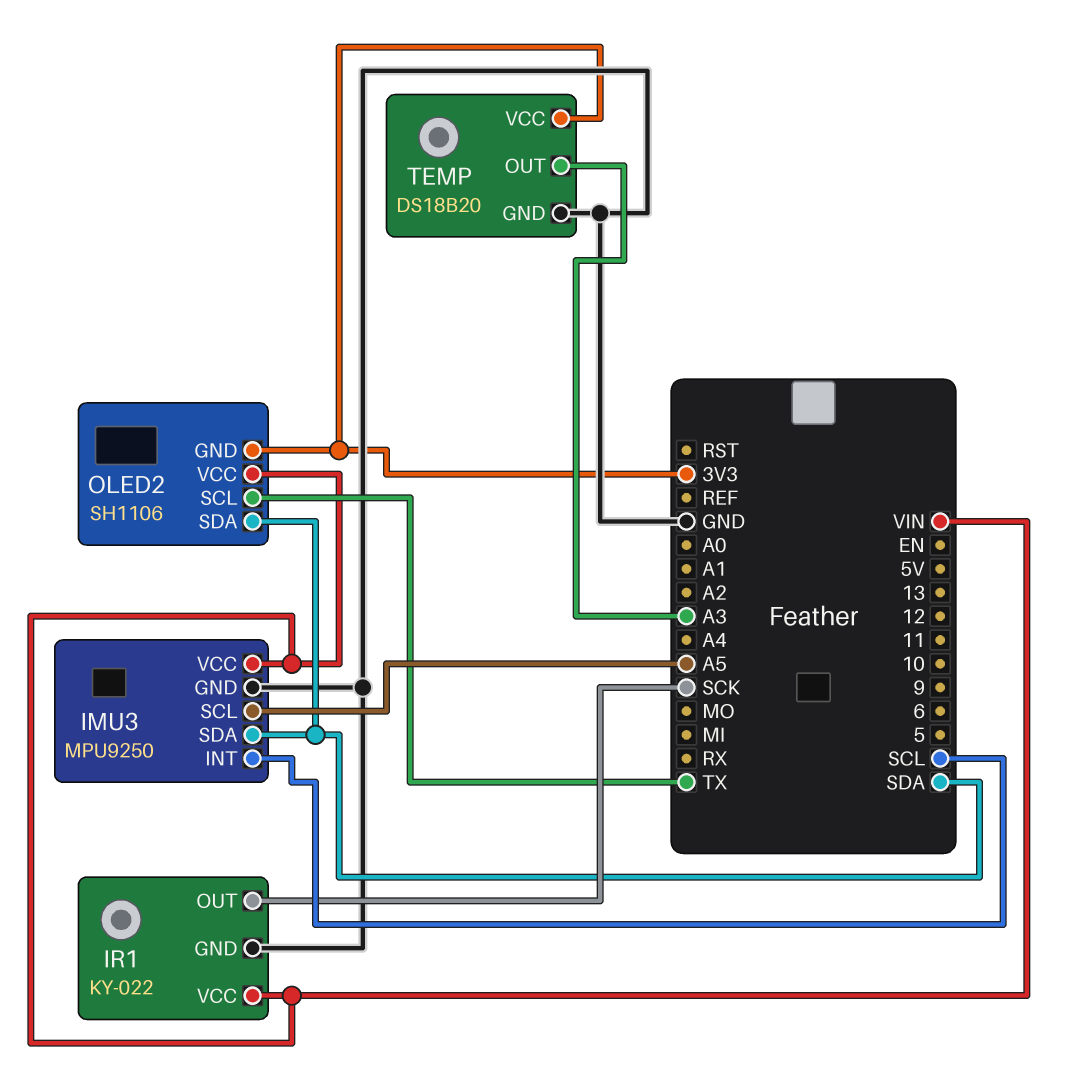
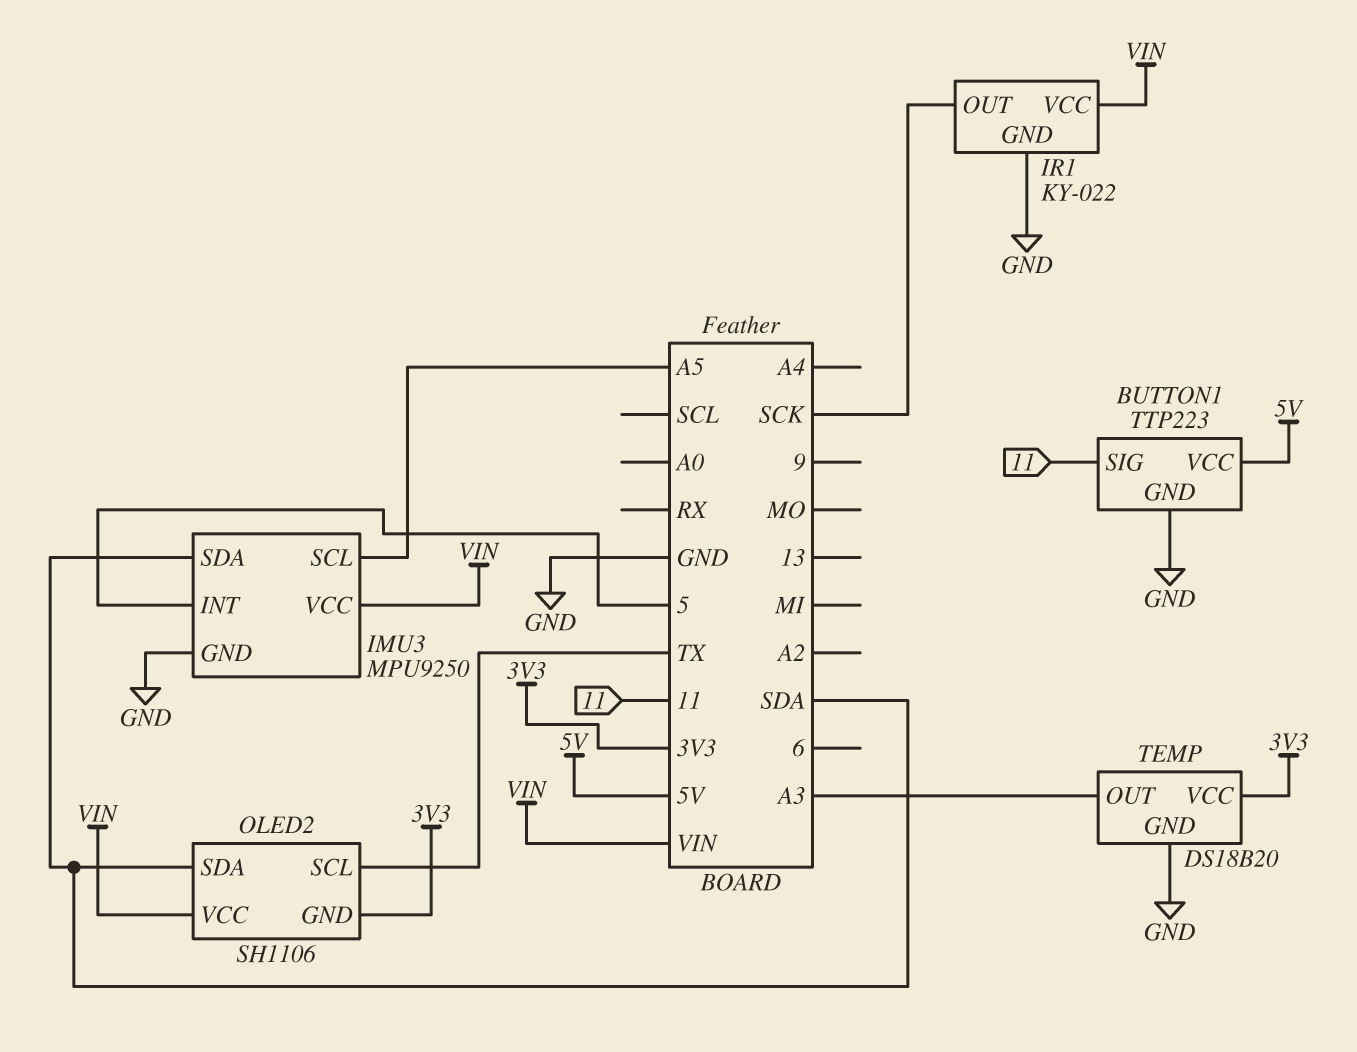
BUTTON1: none -> TTP223
BUTTON1 pin GND: none -> GND
BUTTON1 pin SIG: none -> 11
BUTTON1 pin VCC: none -> 5V
IMU3 pin INT: SCL -> 5

